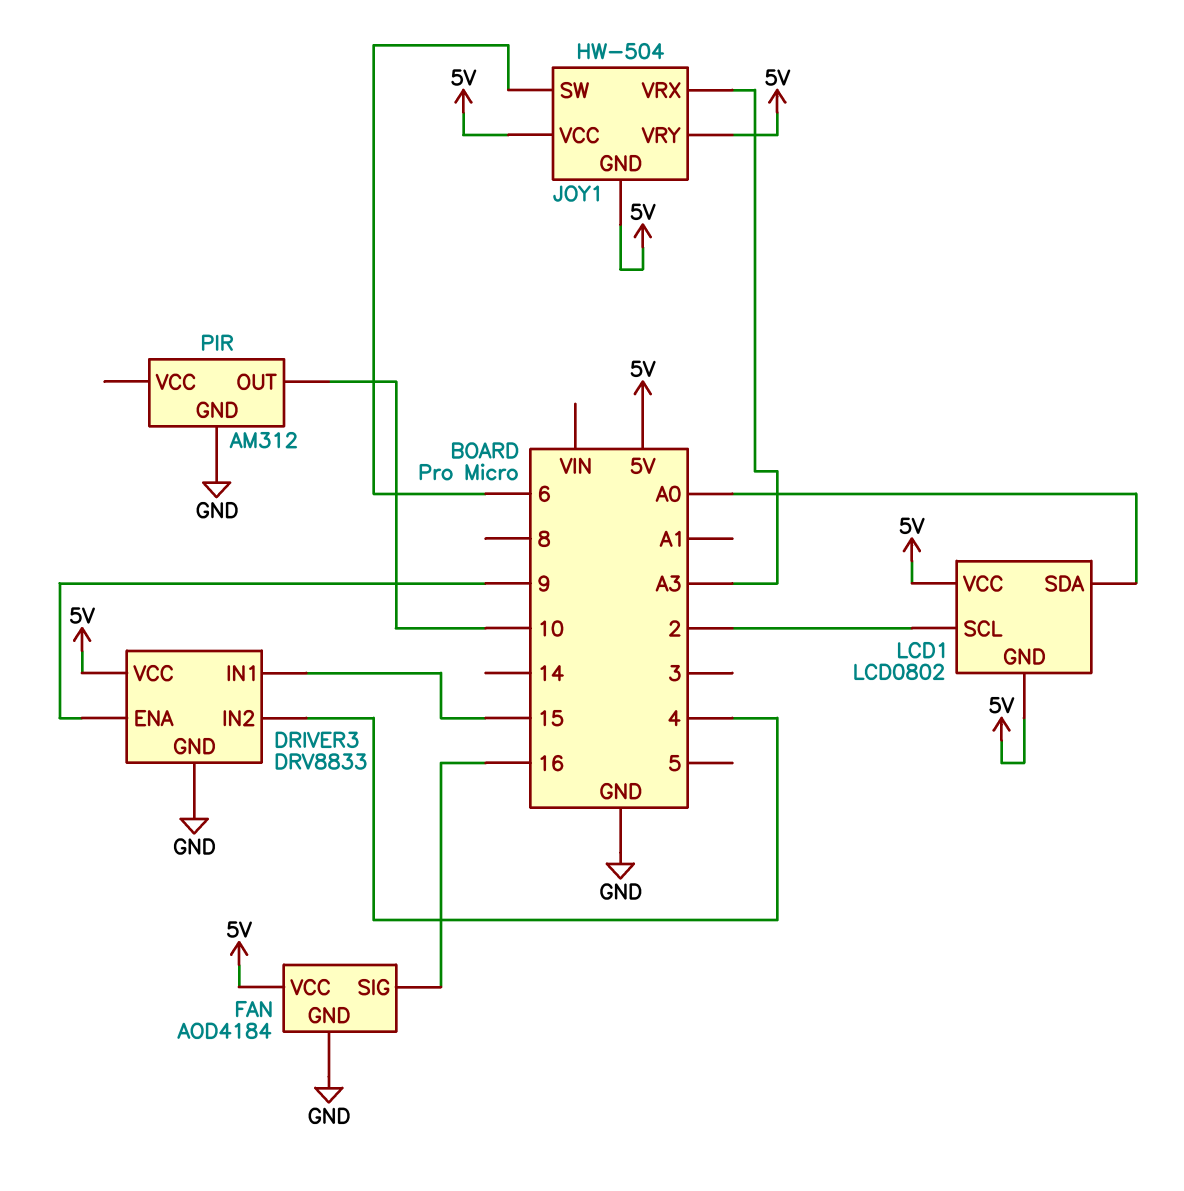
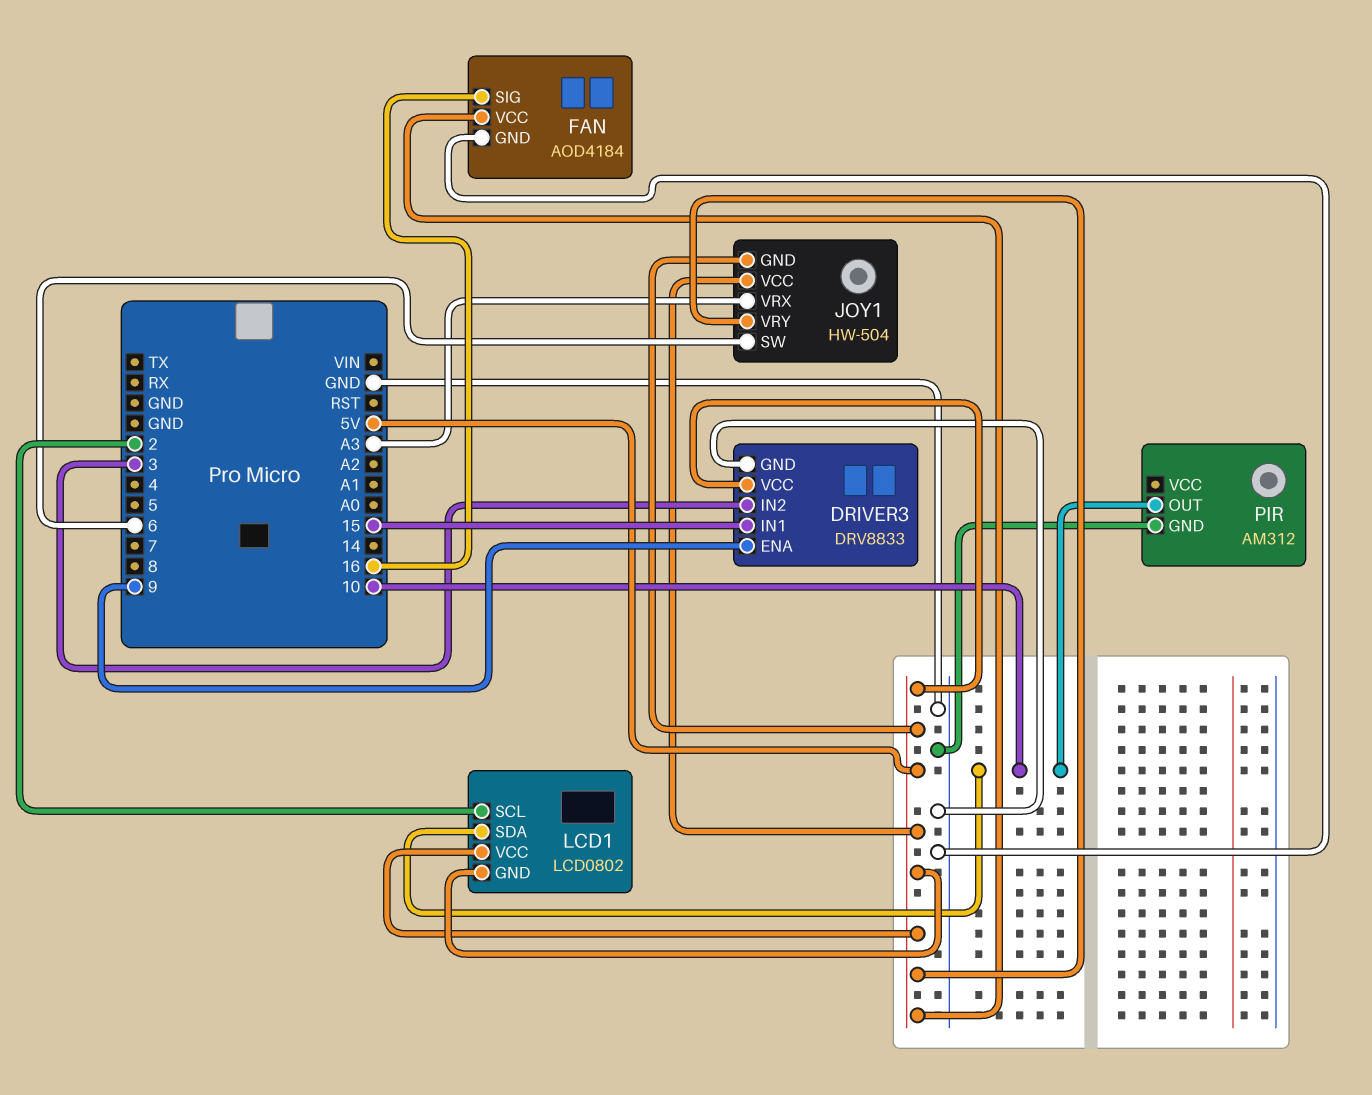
DRIVER3 pin IN2: 4 -> 3
LCD1 pin SDA: A0 -> 10

